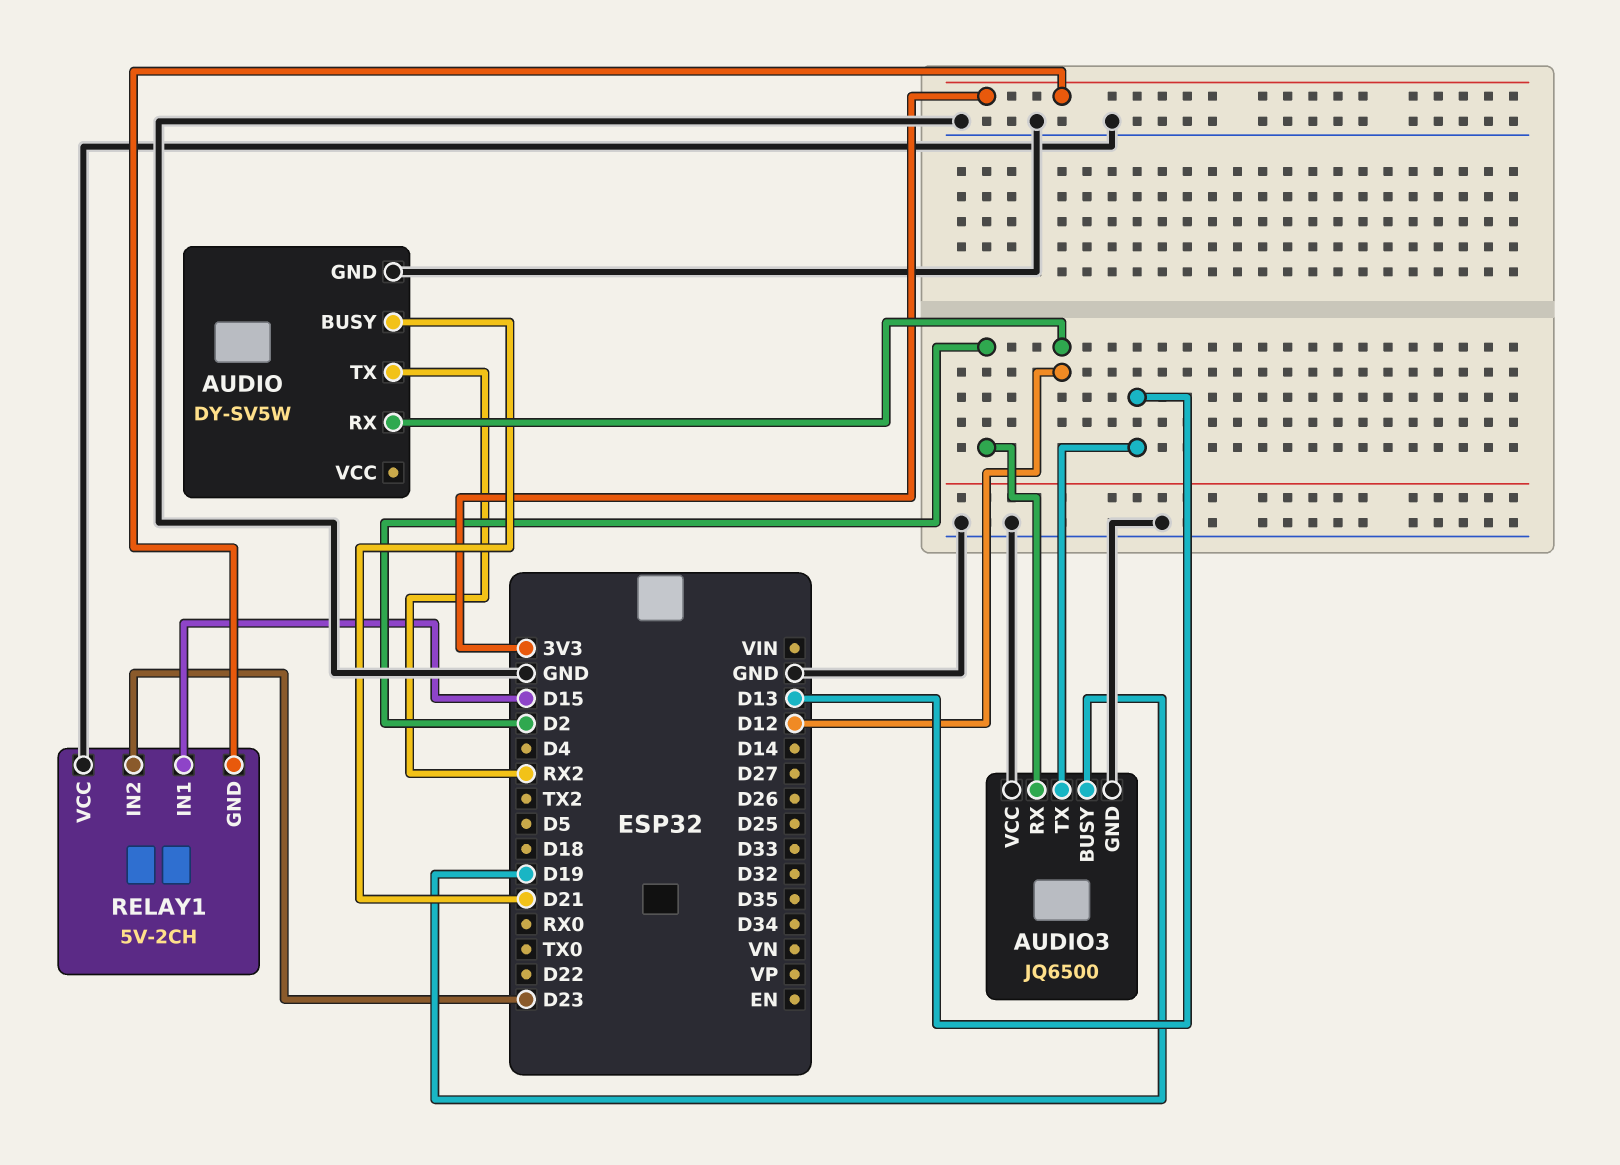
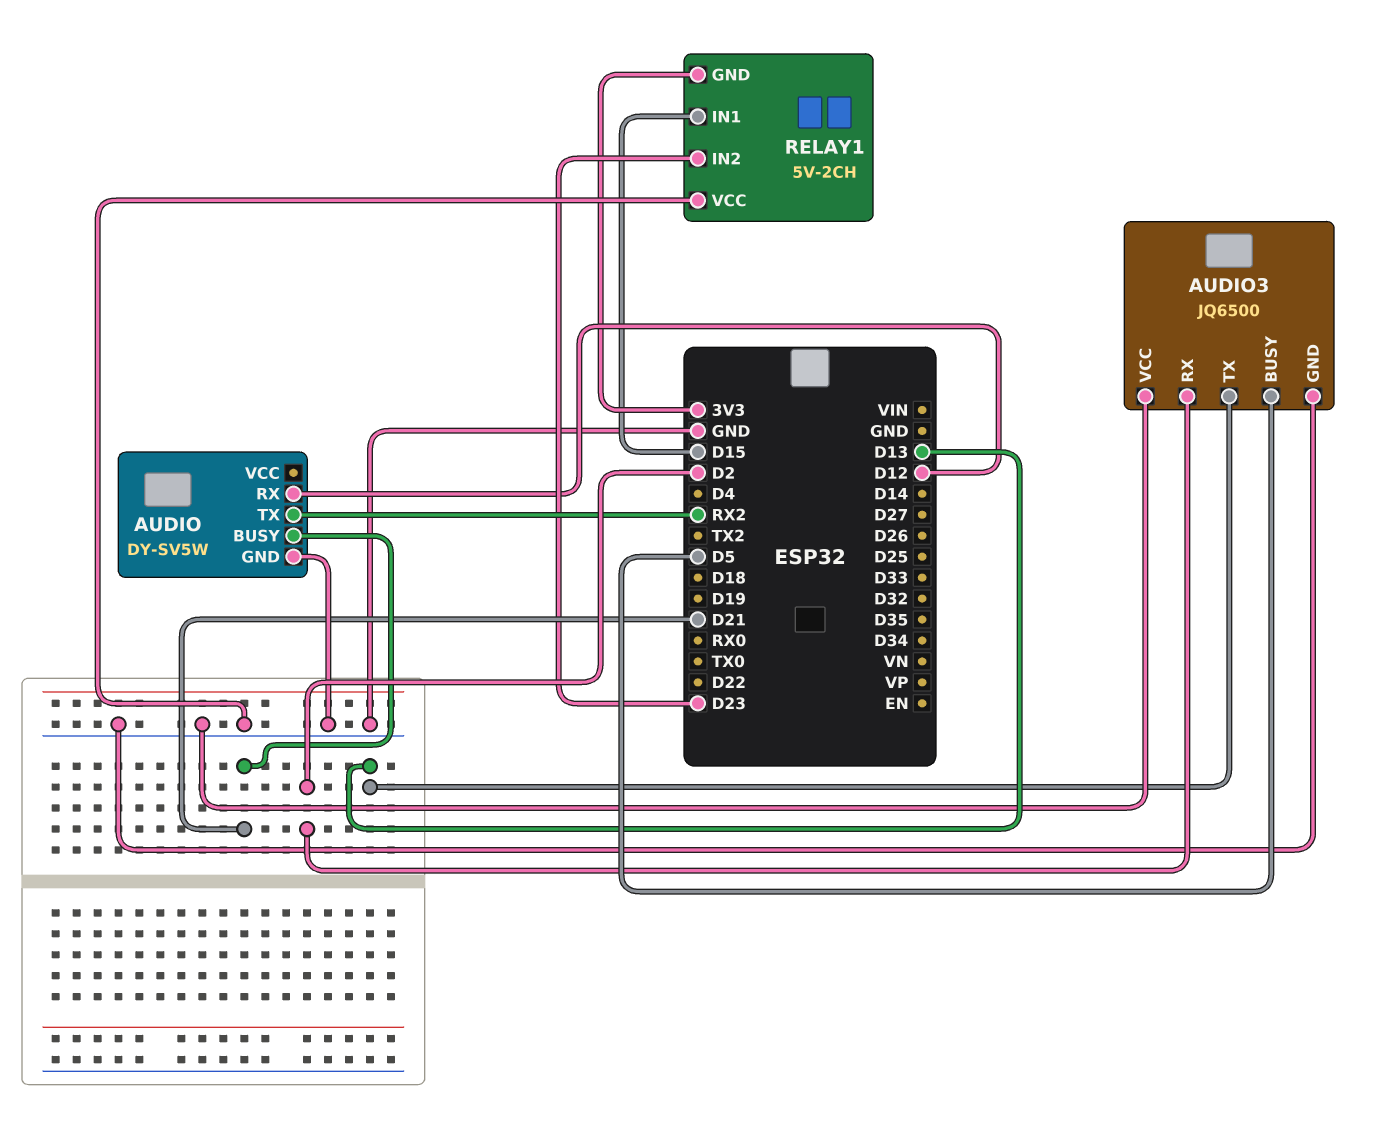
AUDIO3 pin BUSY: D19 -> D5

